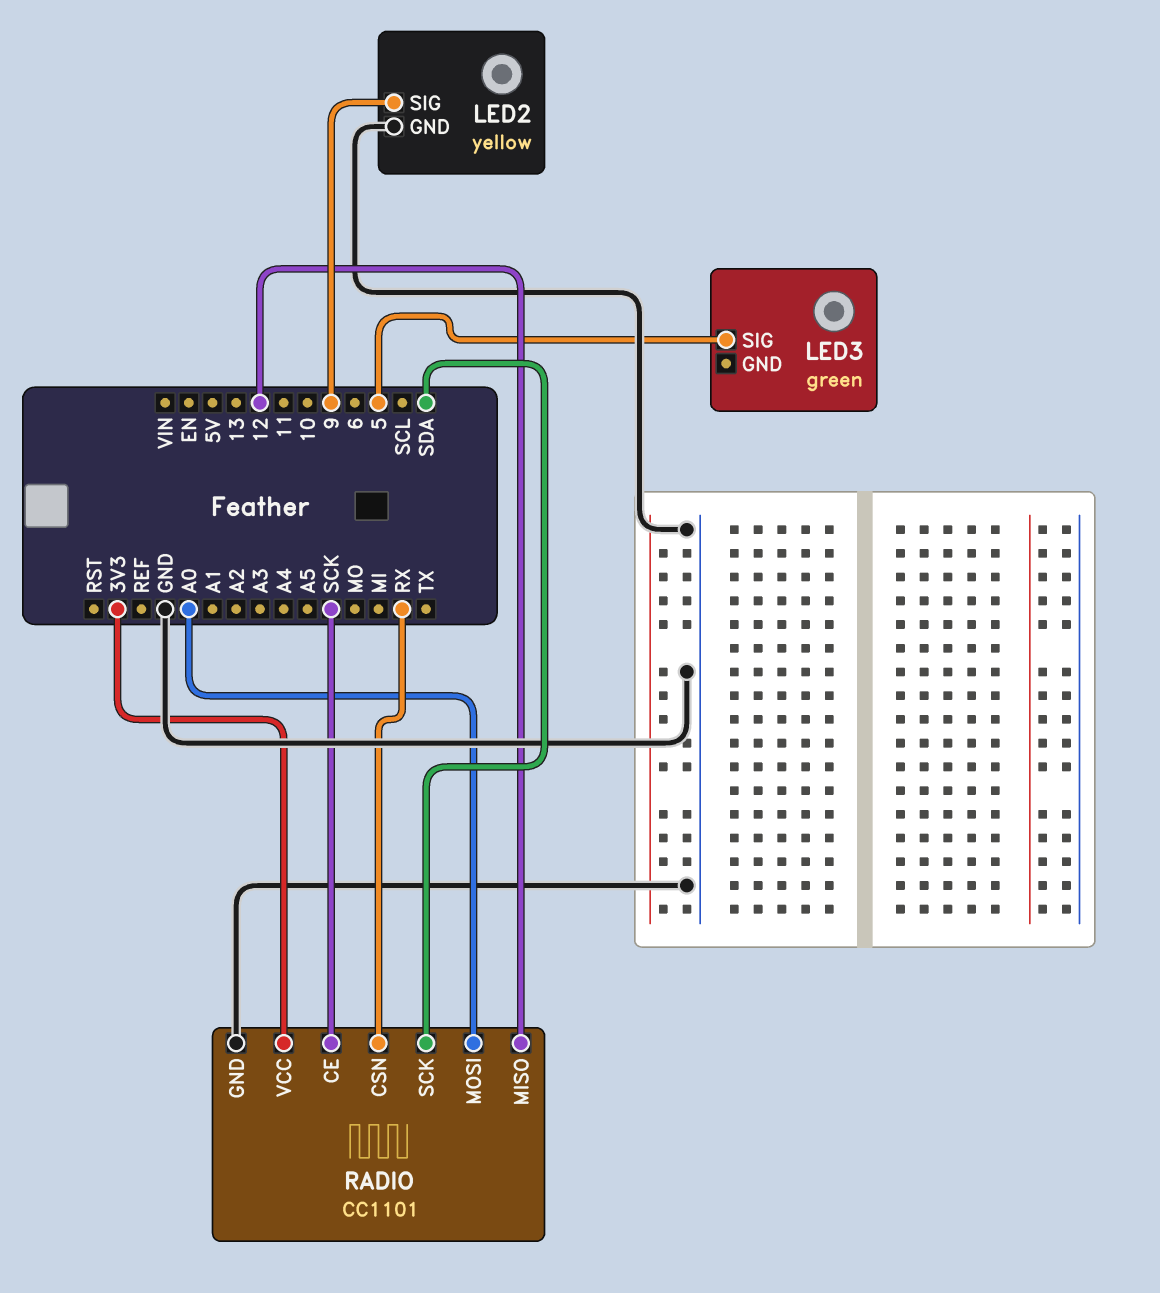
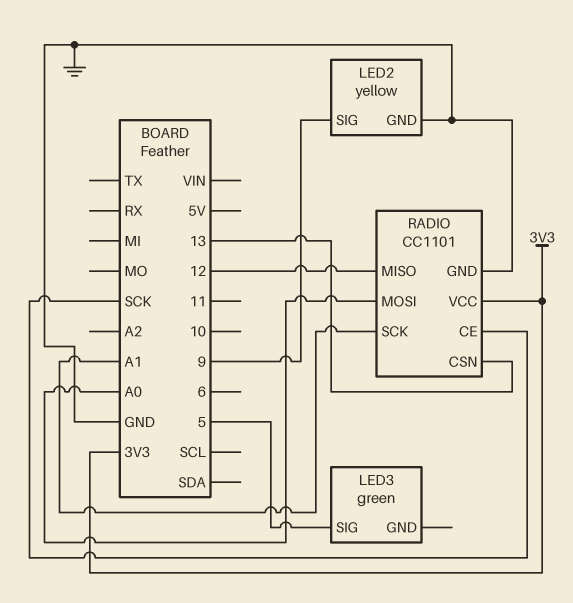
RADIO pin CSN: RX -> 13
RADIO pin SCK: SDA -> A1

